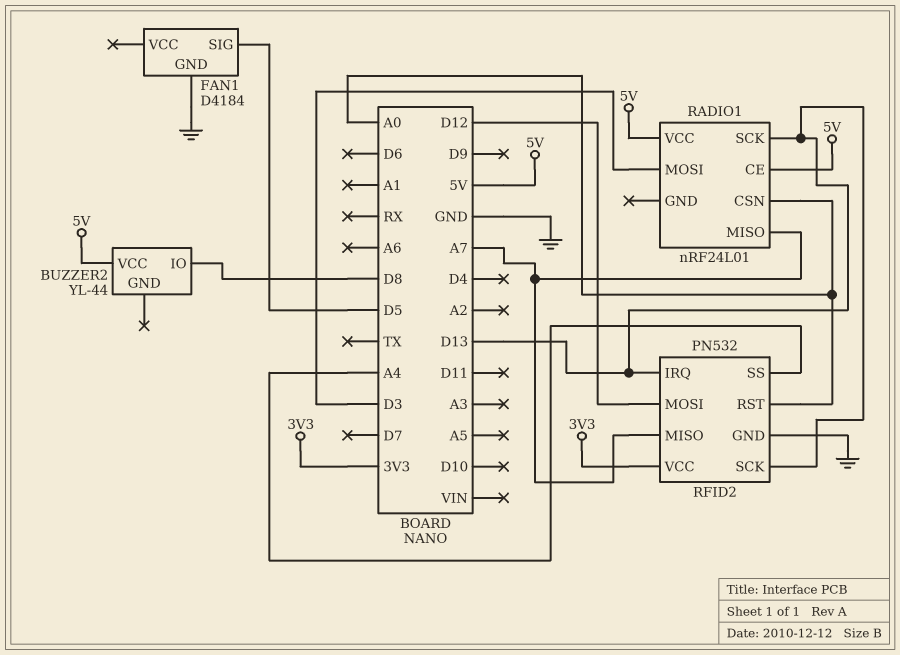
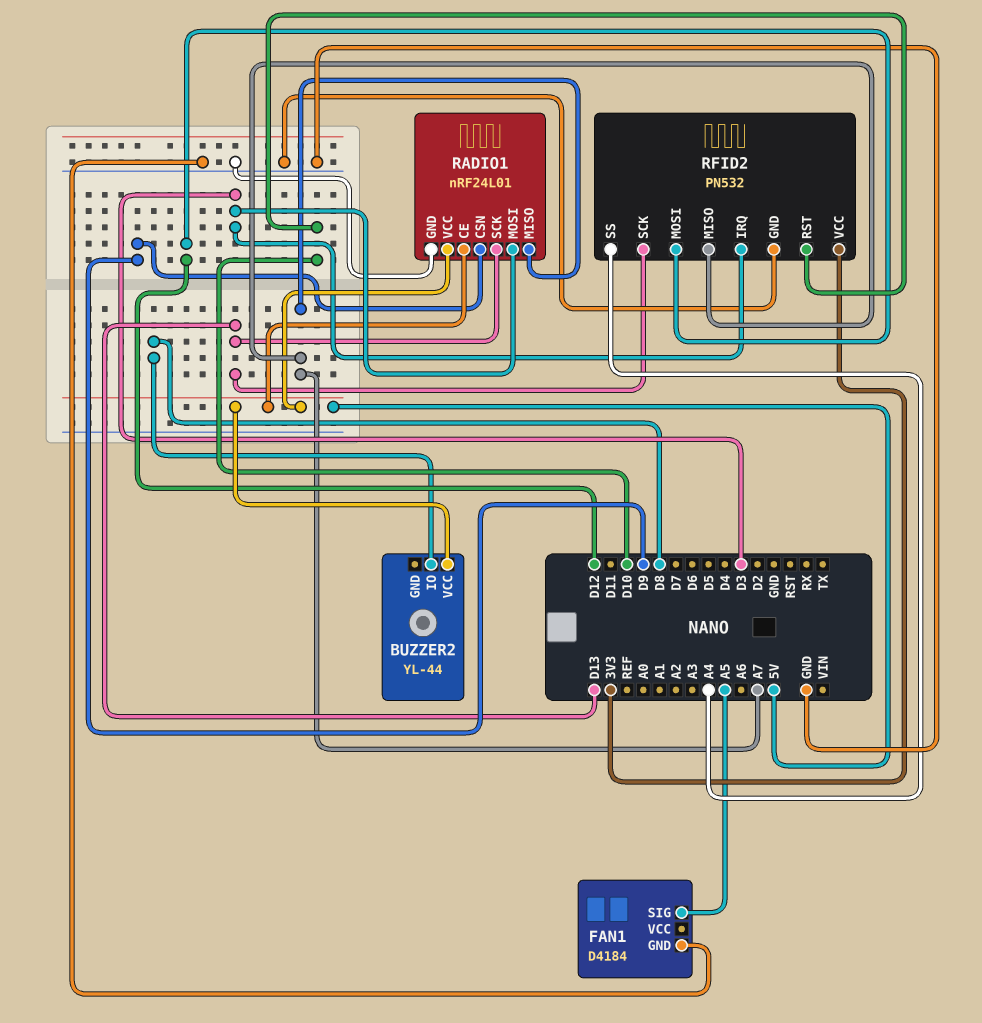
FAN1 pin SIG: D5 -> A5
RADIO1 pin CSN: A0 -> D9
RADIO1 pin GND: none -> GND
RFID2 pin IRQ: D13 -> D3
RFID2 pin RST: A0 -> D10

